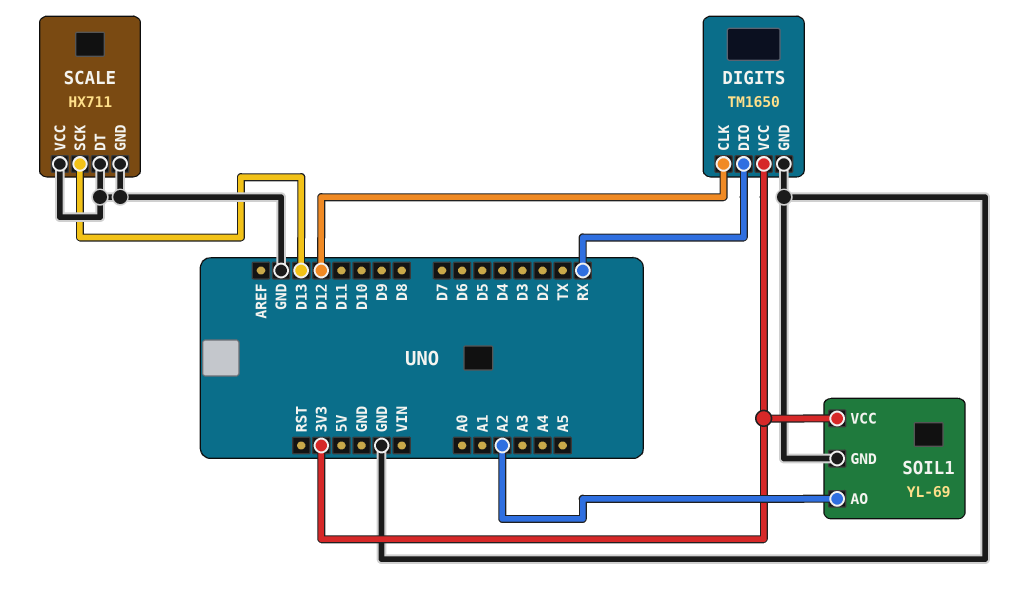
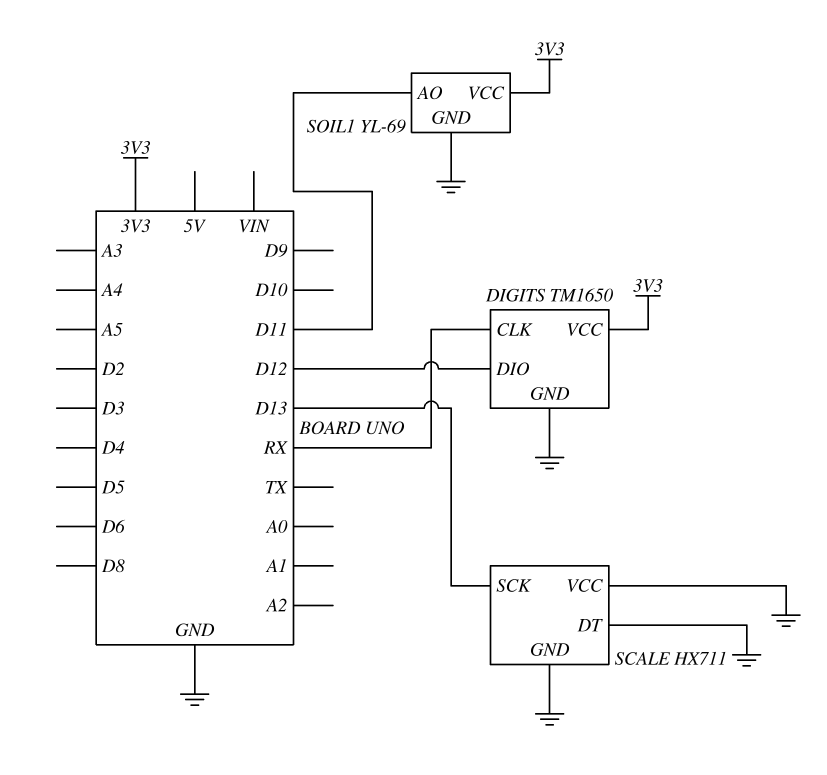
DIGITS pin CLK: D12 -> RX
DIGITS pin DIO: RX -> D12
SOIL1 pin AO: A2 -> D11

